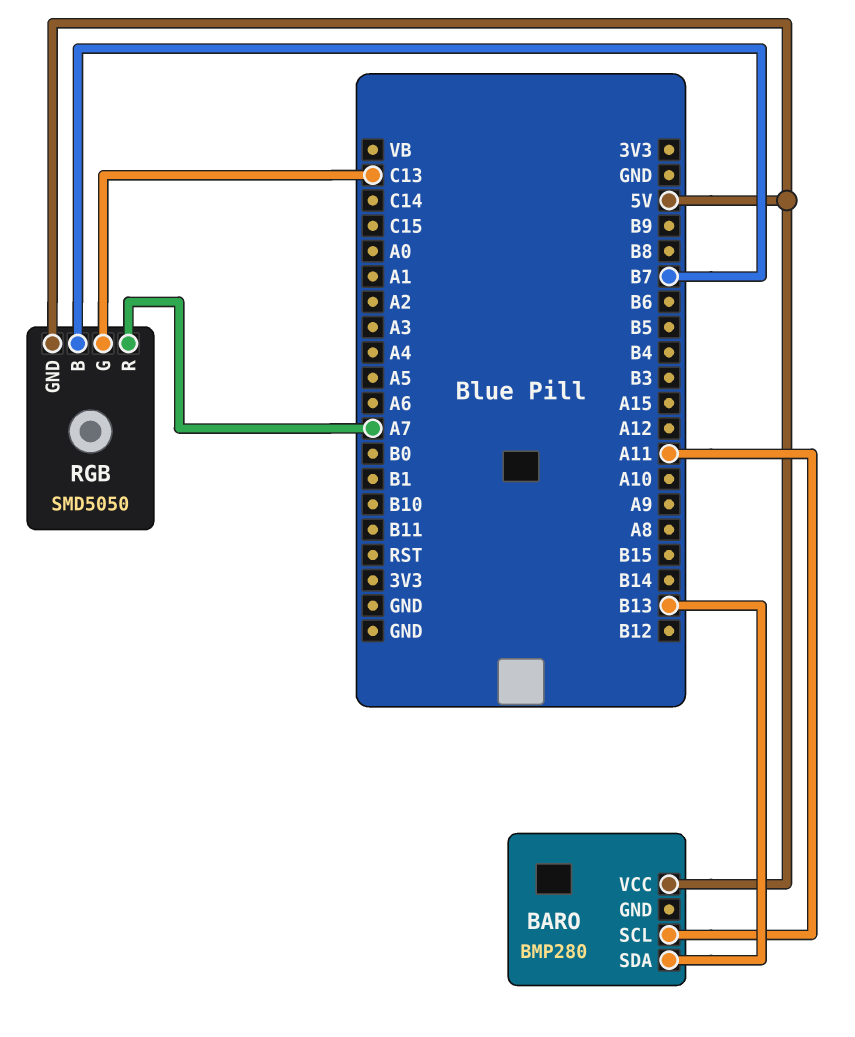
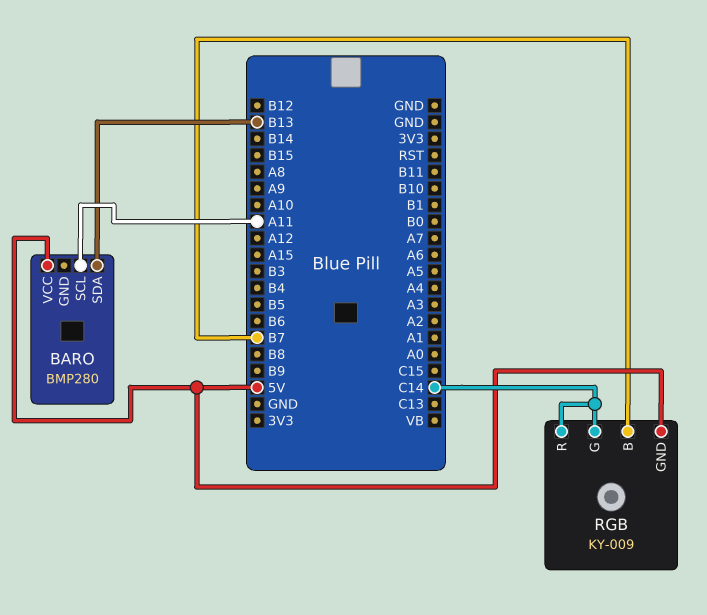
RGB: SMD5050 -> KY-009
RGB pin G: C13 -> C14
RGB pin R: A7 -> C14

